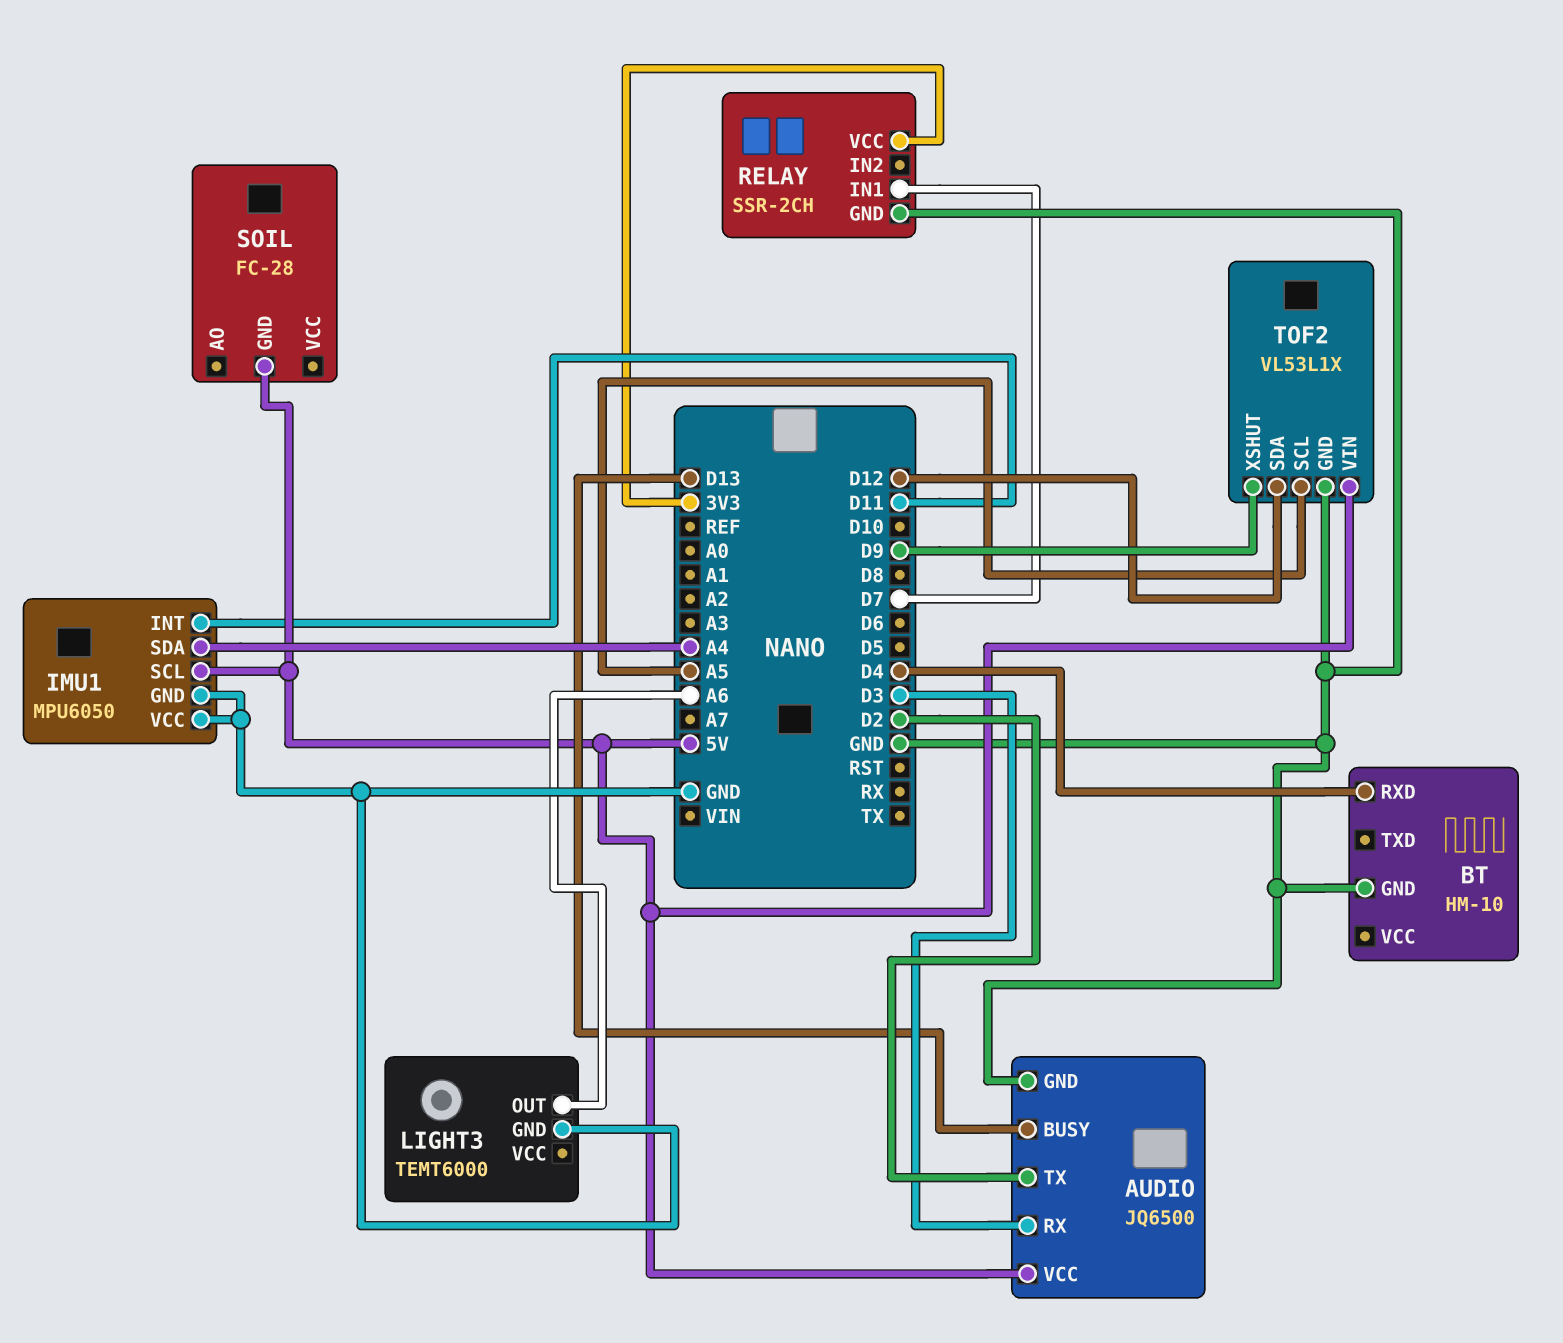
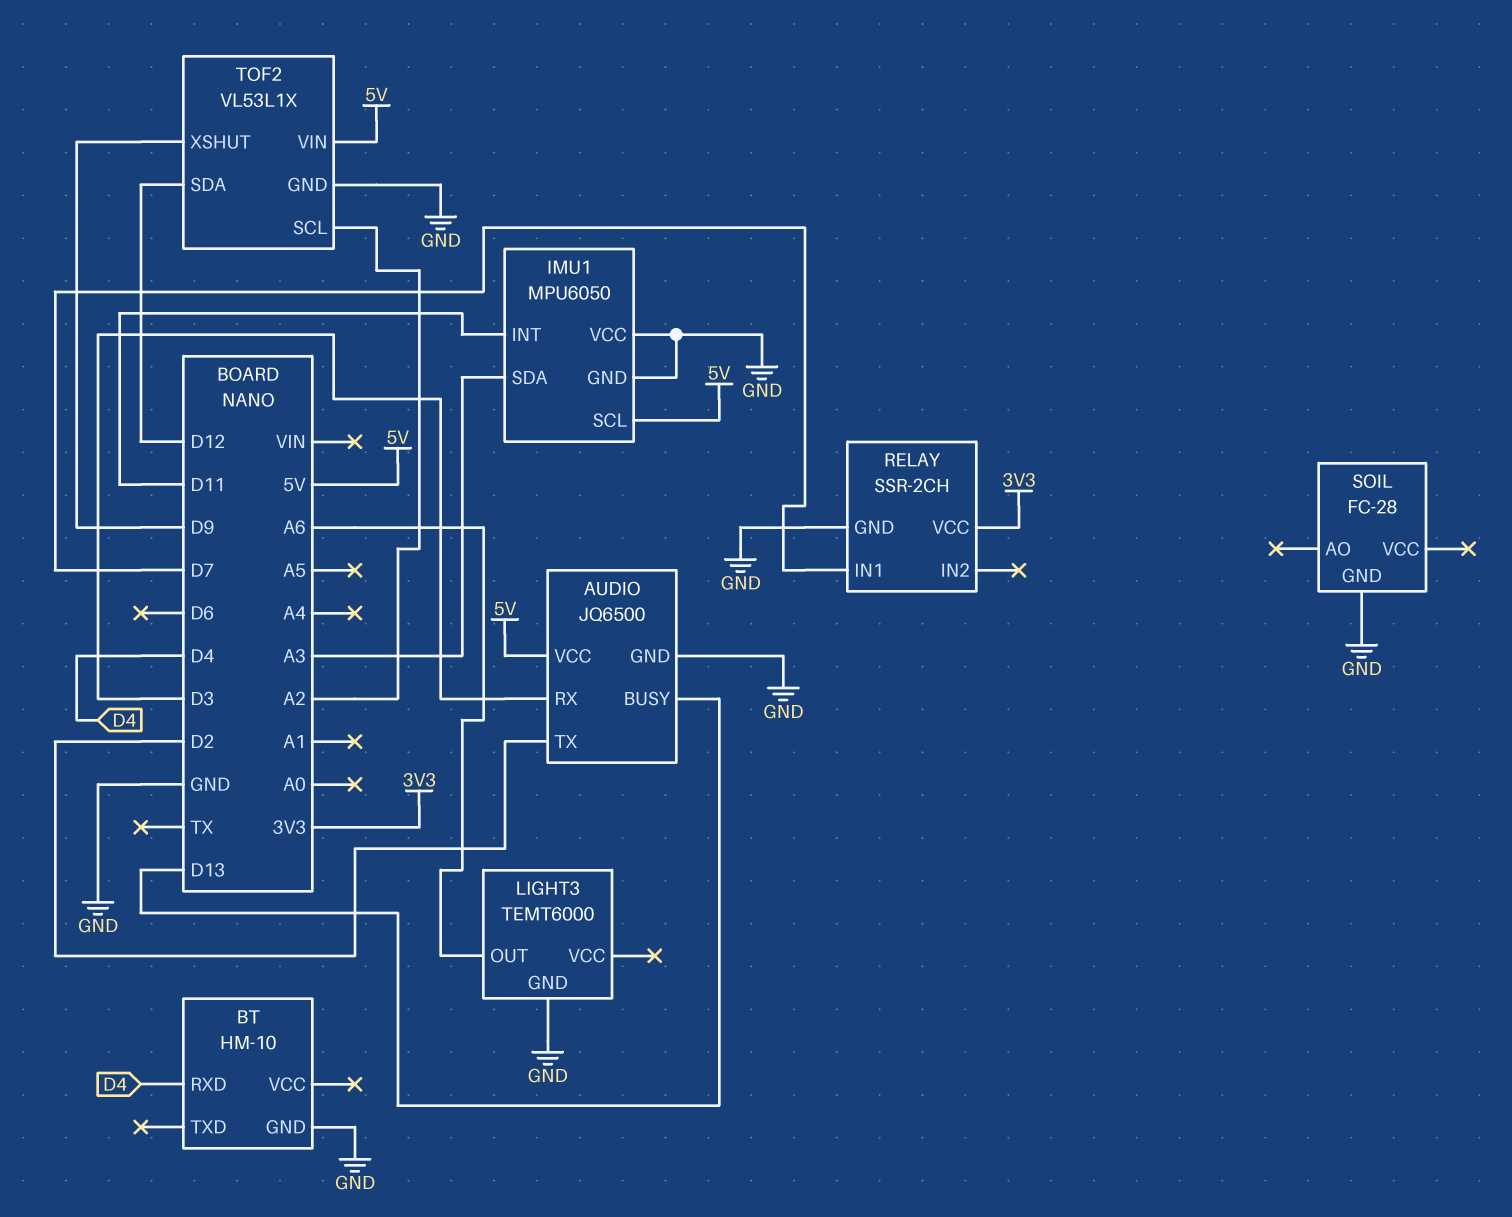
IMU1 pin SDA: A4 -> A3
SOIL pin GND: 5V -> GND
TOF2 pin SCL: A5 -> A2

